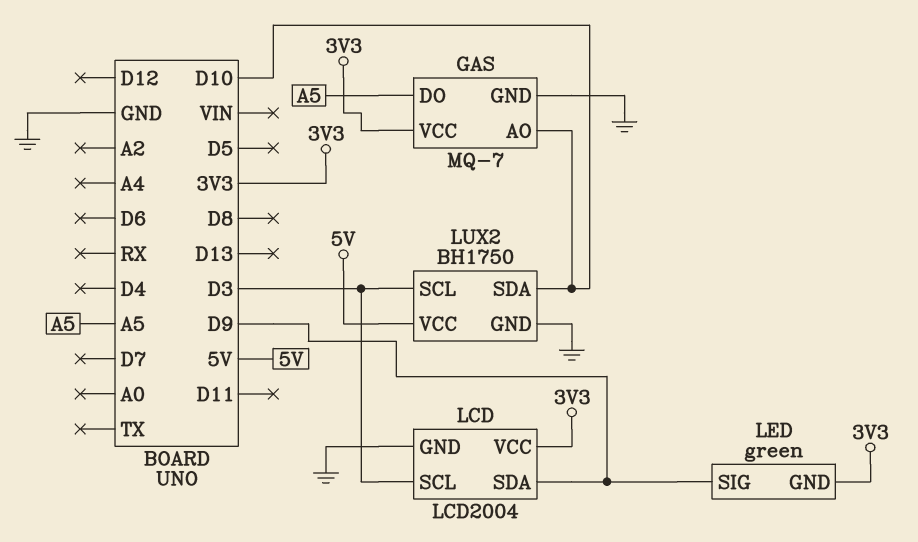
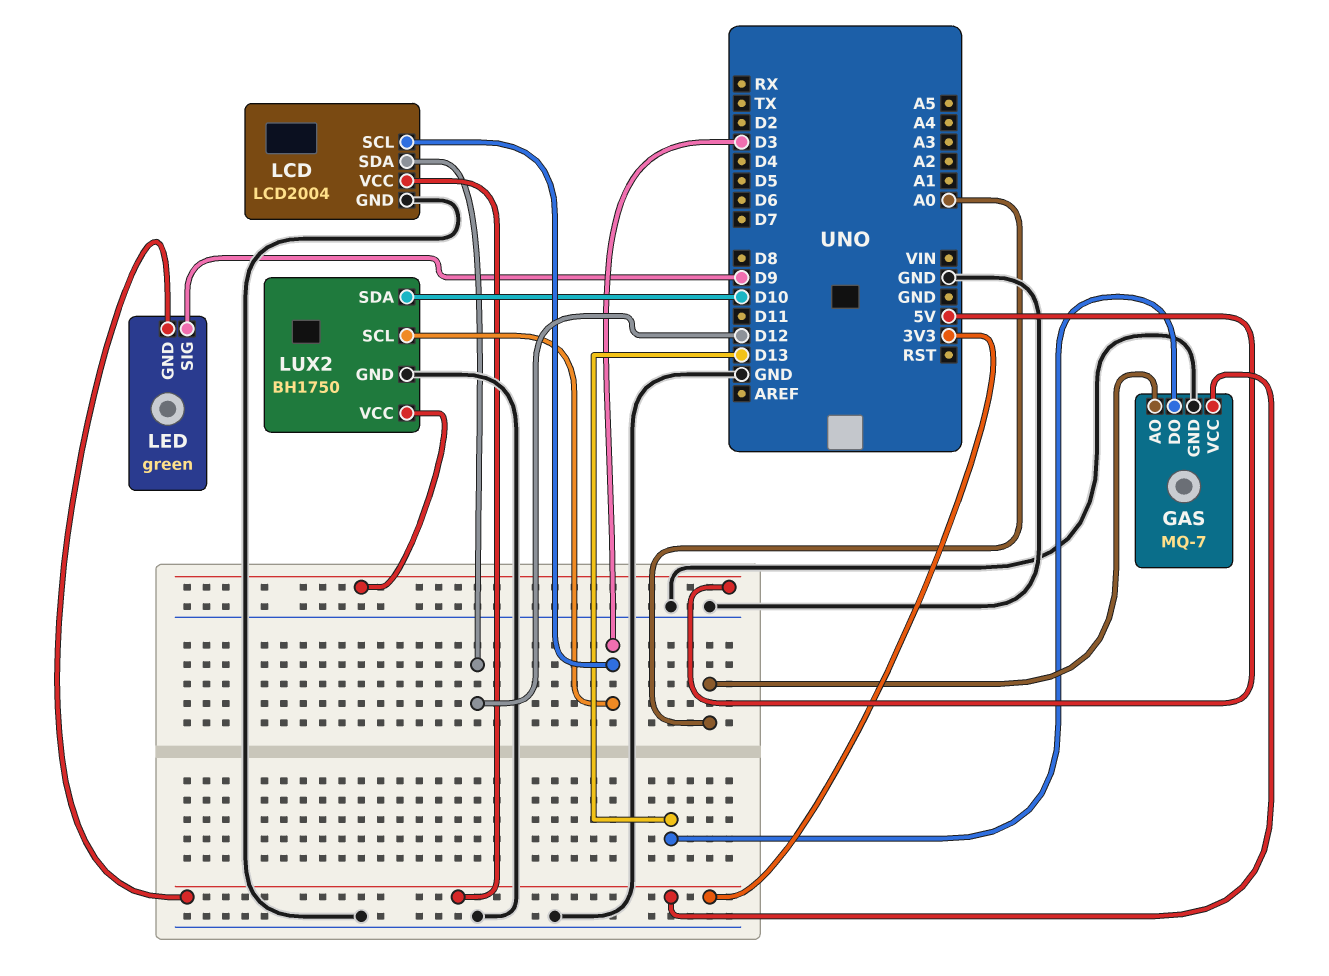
GAS pin AO: D10 -> A0
GAS pin DO: A5 -> D13
LCD pin SDA: D9 -> D12

